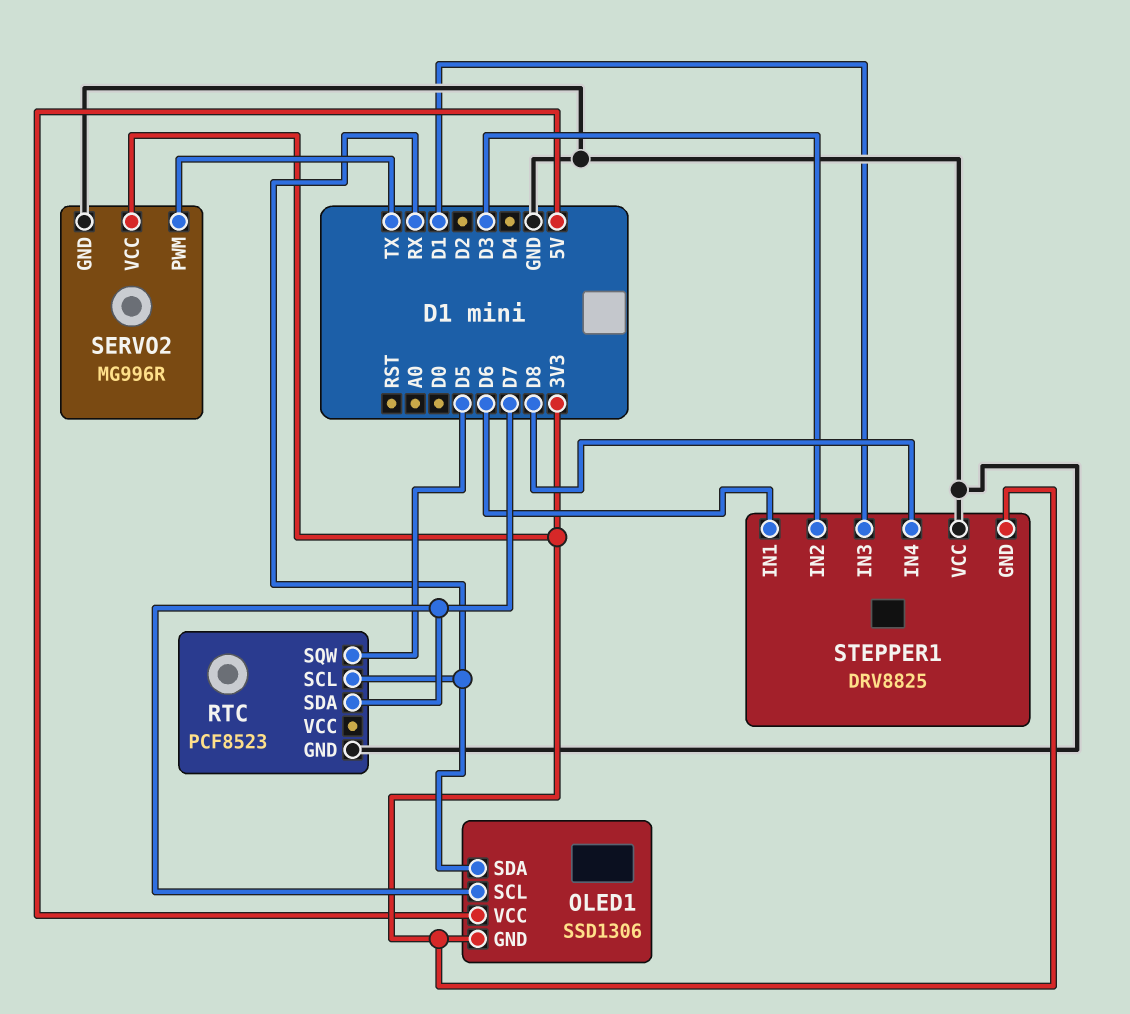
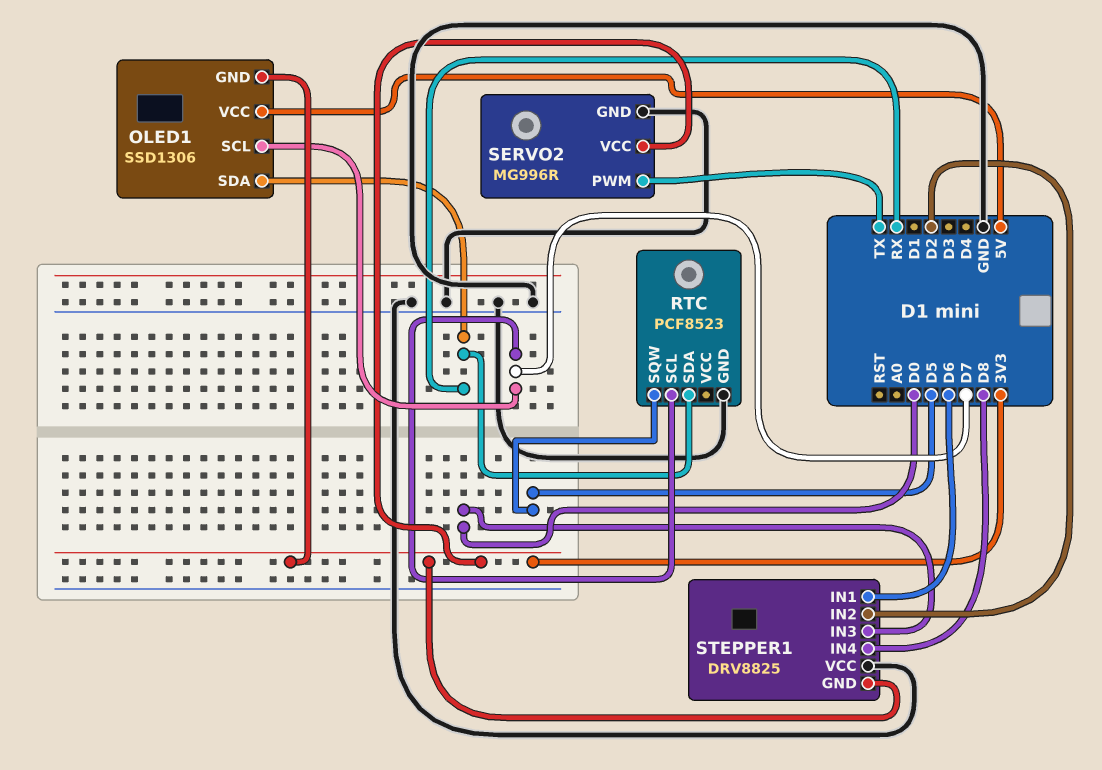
RTC pin SCL: RX -> D7
RTC pin SDA: D7 -> RX
STEPPER1 pin IN2: D3 -> D2
STEPPER1 pin IN3: D1 -> D0

